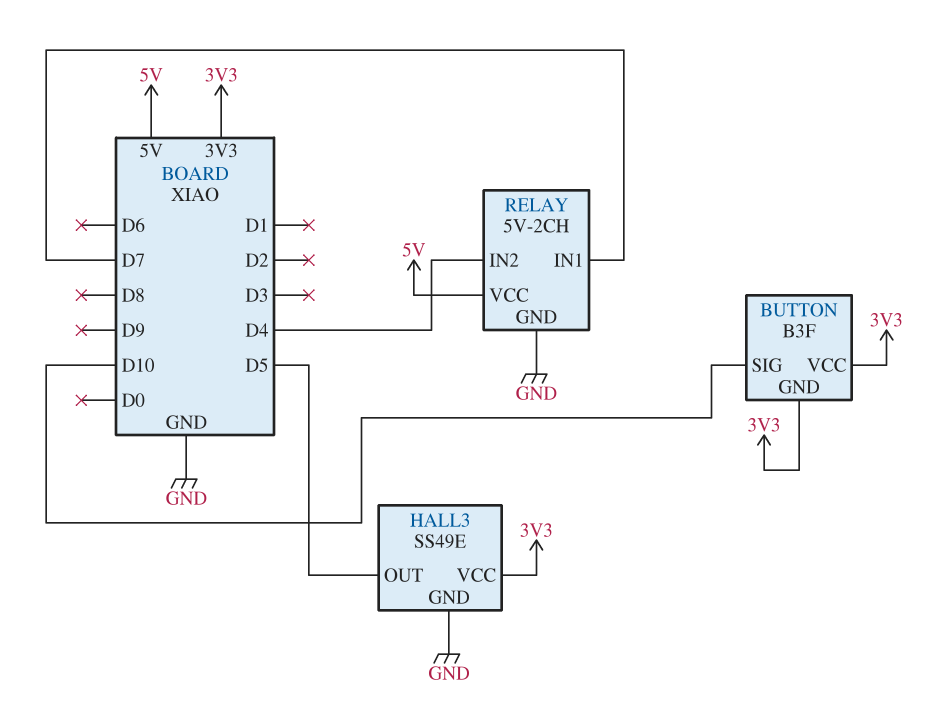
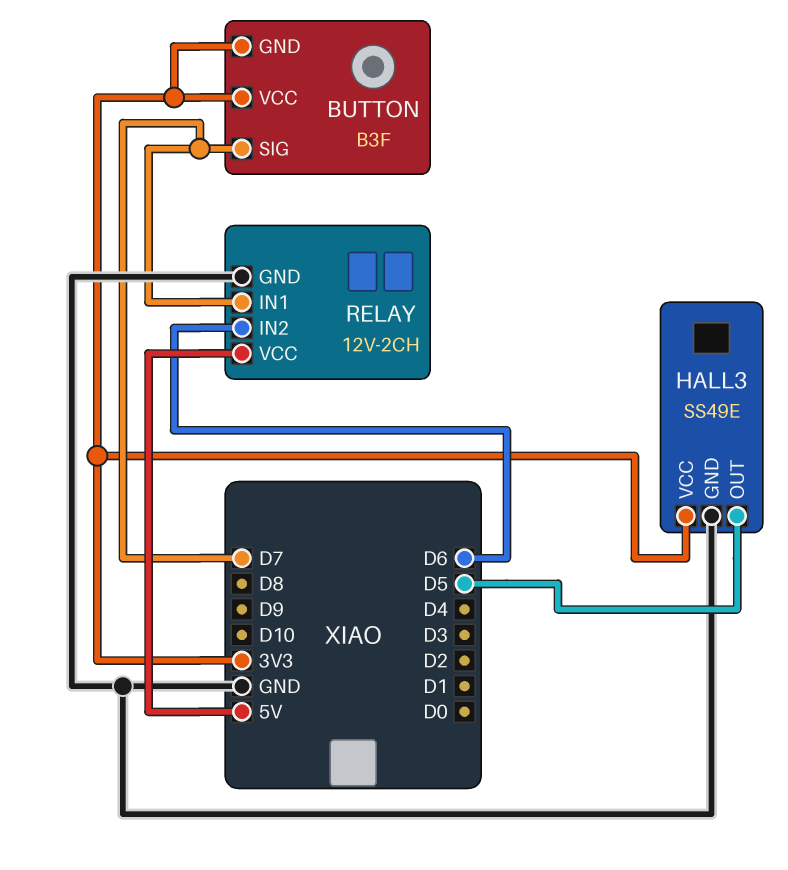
BUTTON pin SIG: D10 -> D7
RELAY: 5V-2CH -> 12V-2CH
RELAY pin IN2: D4 -> D6

